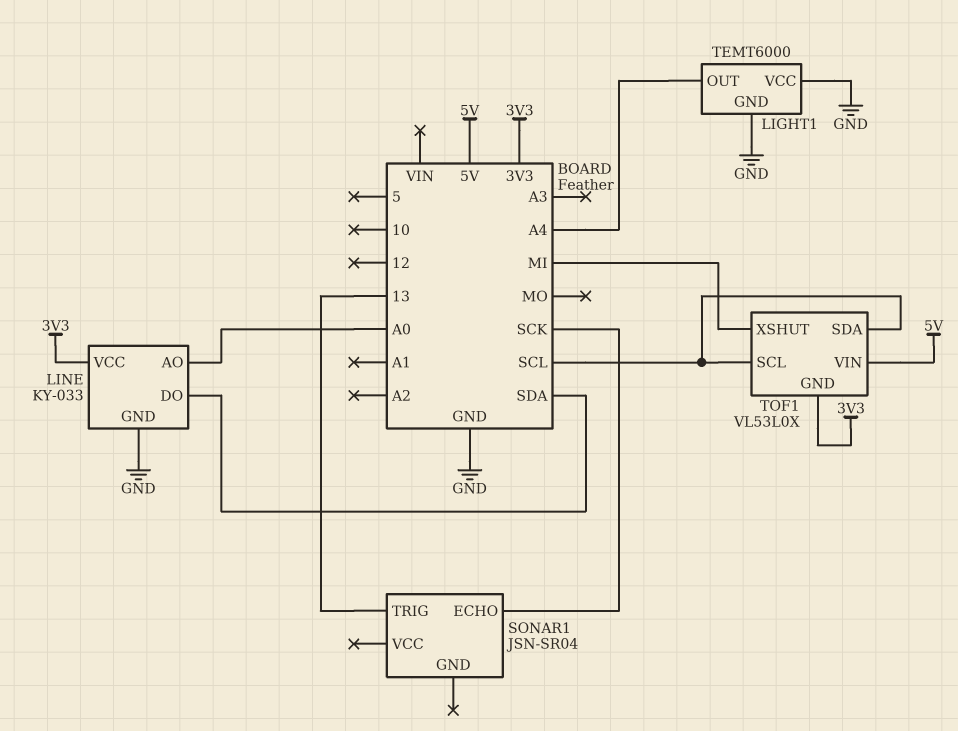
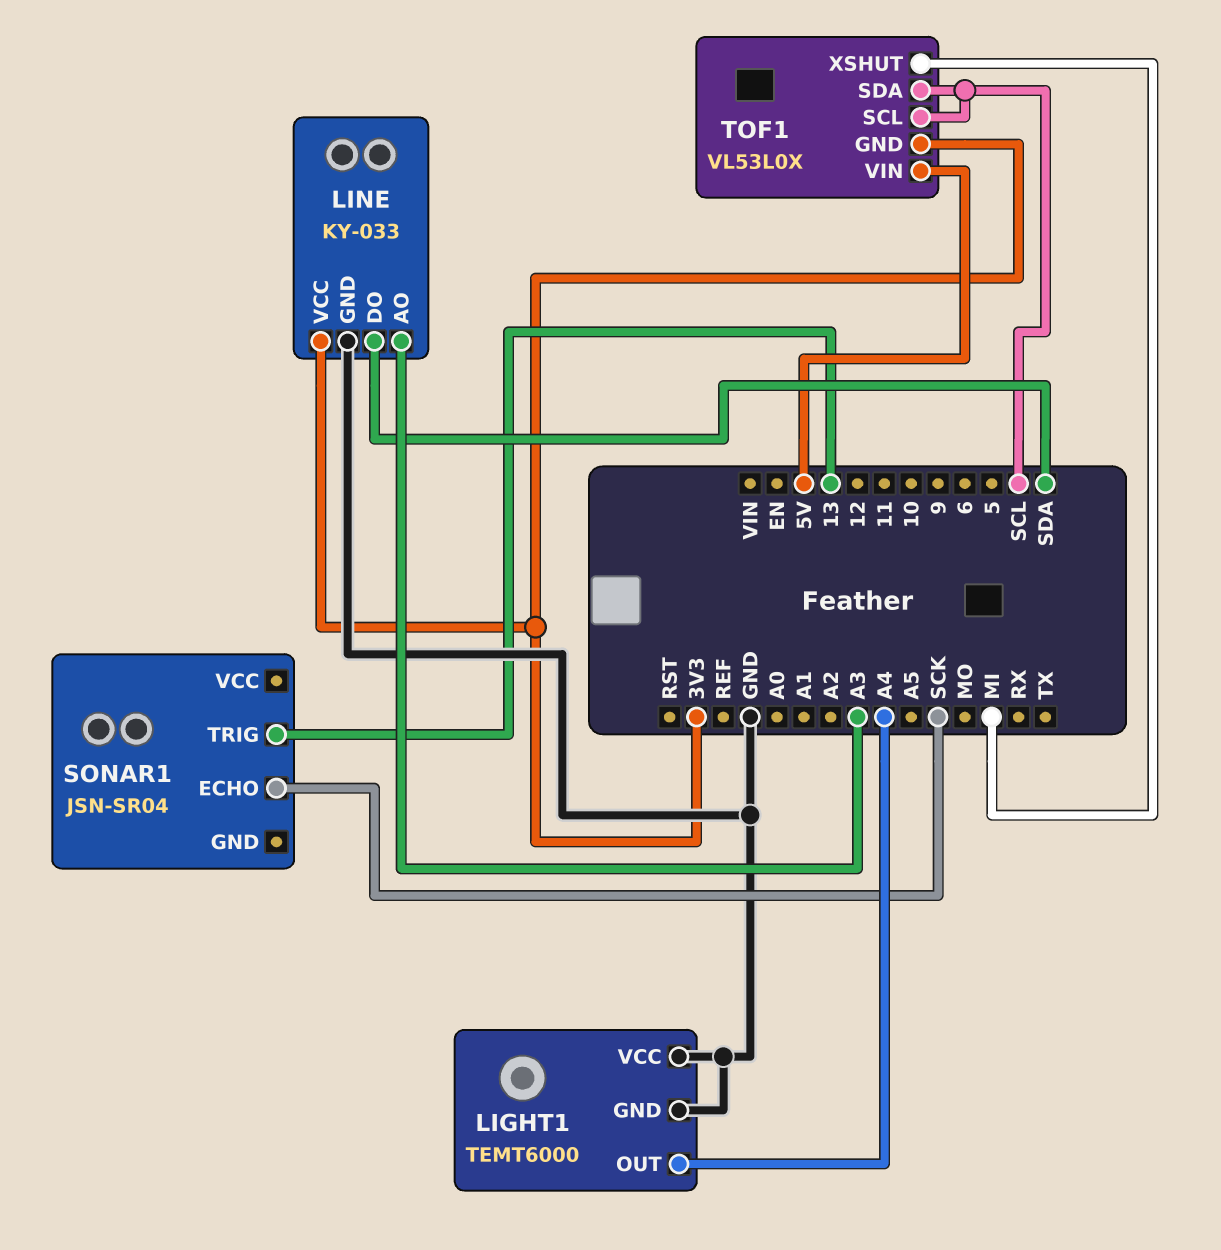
LINE pin AO: A0 -> A3

